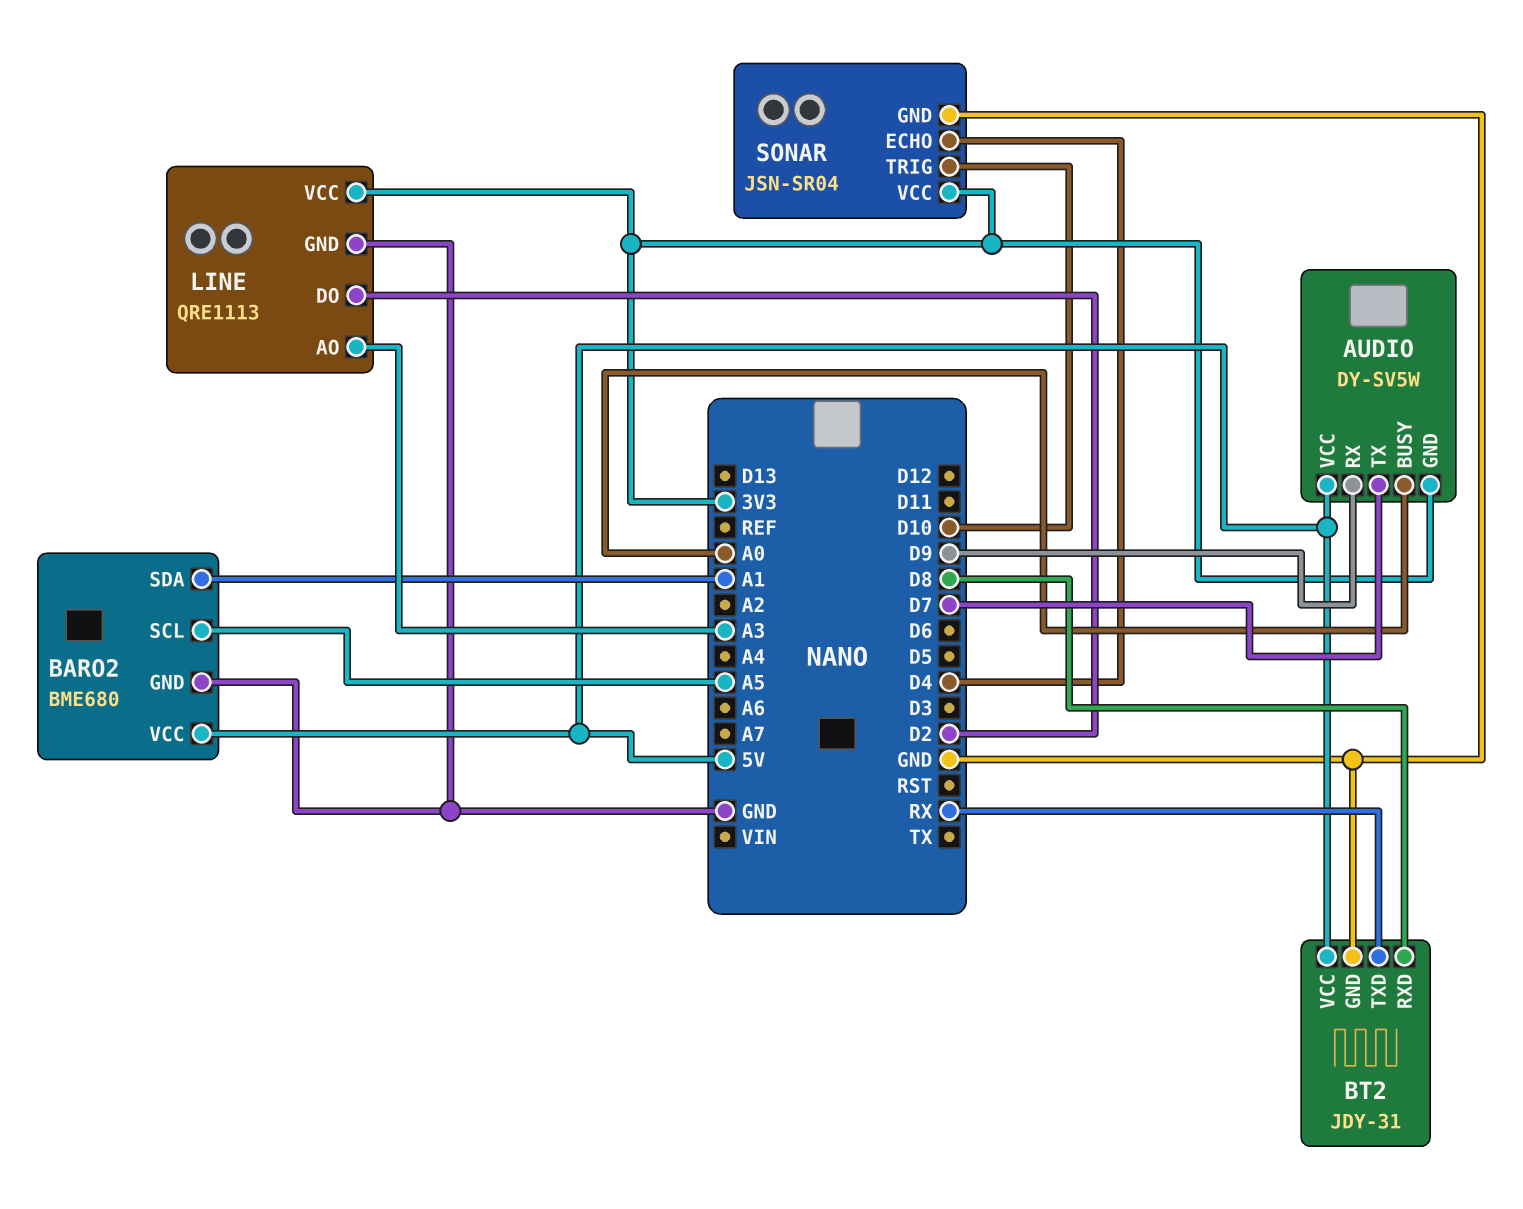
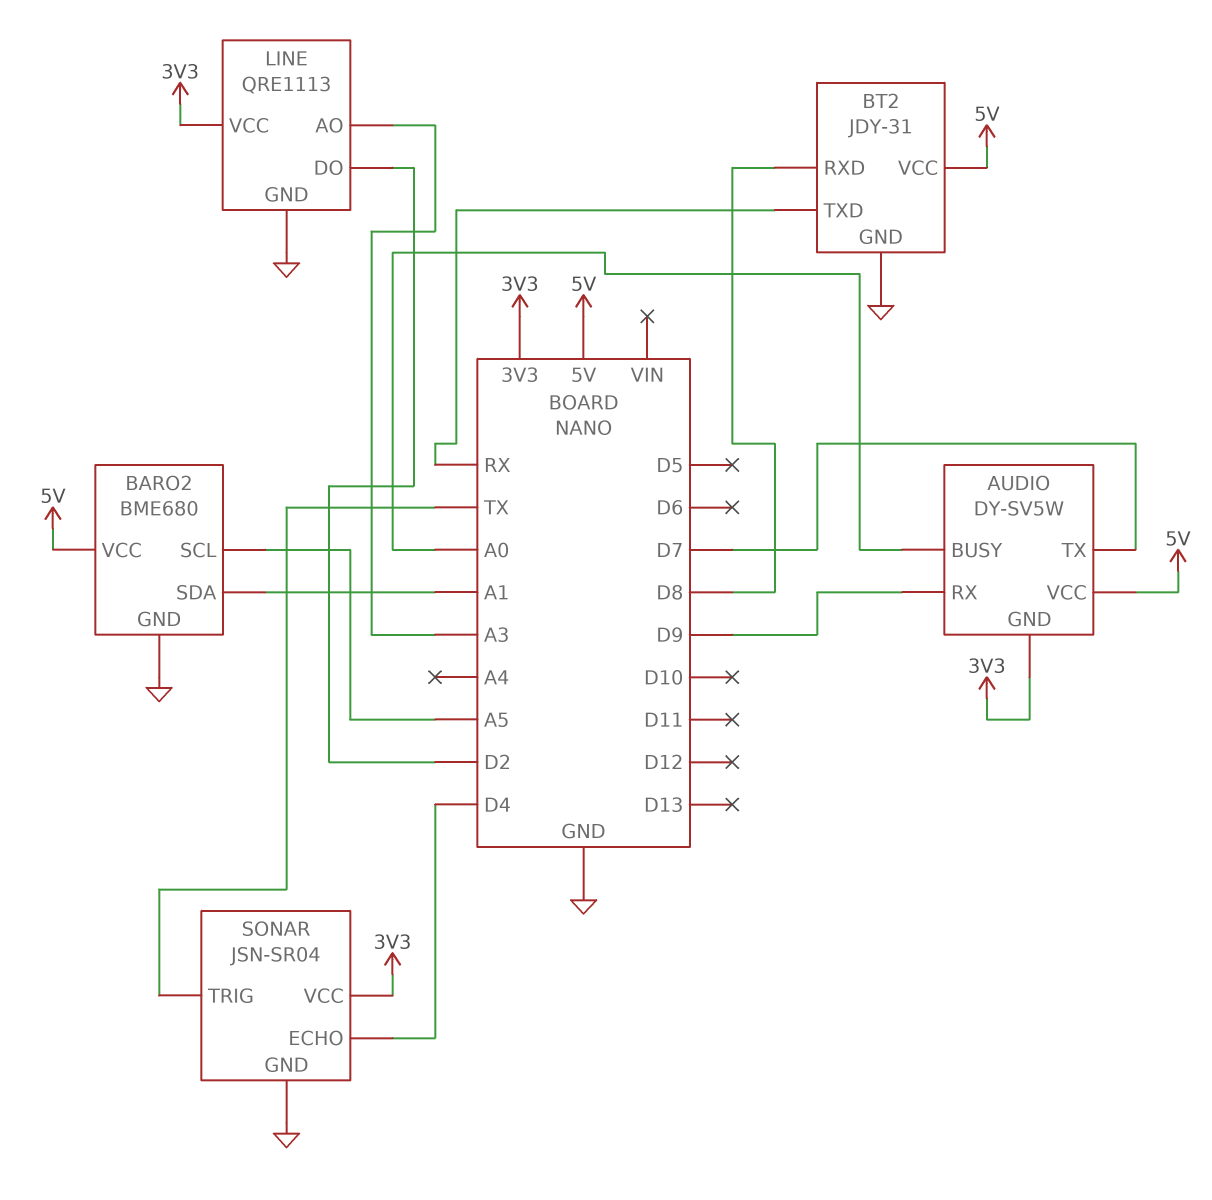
SONAR pin TRIG: D10 -> TX

